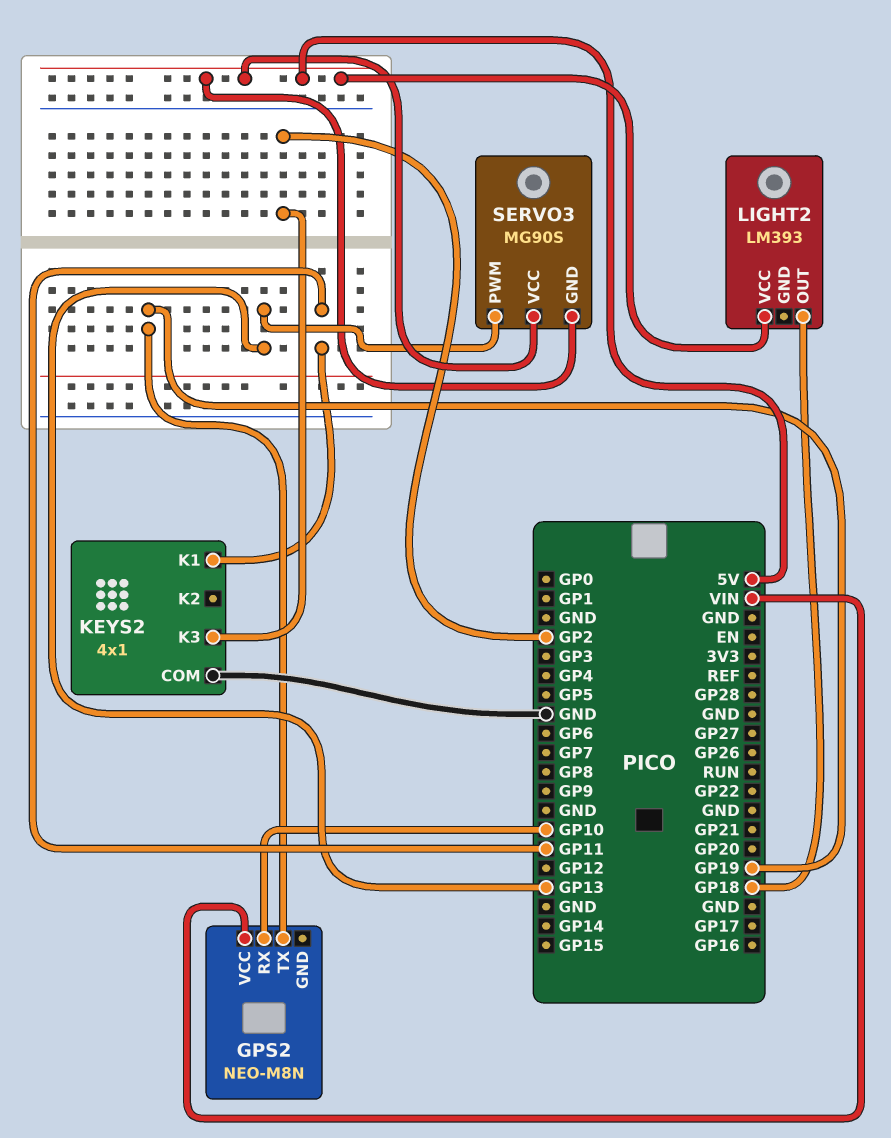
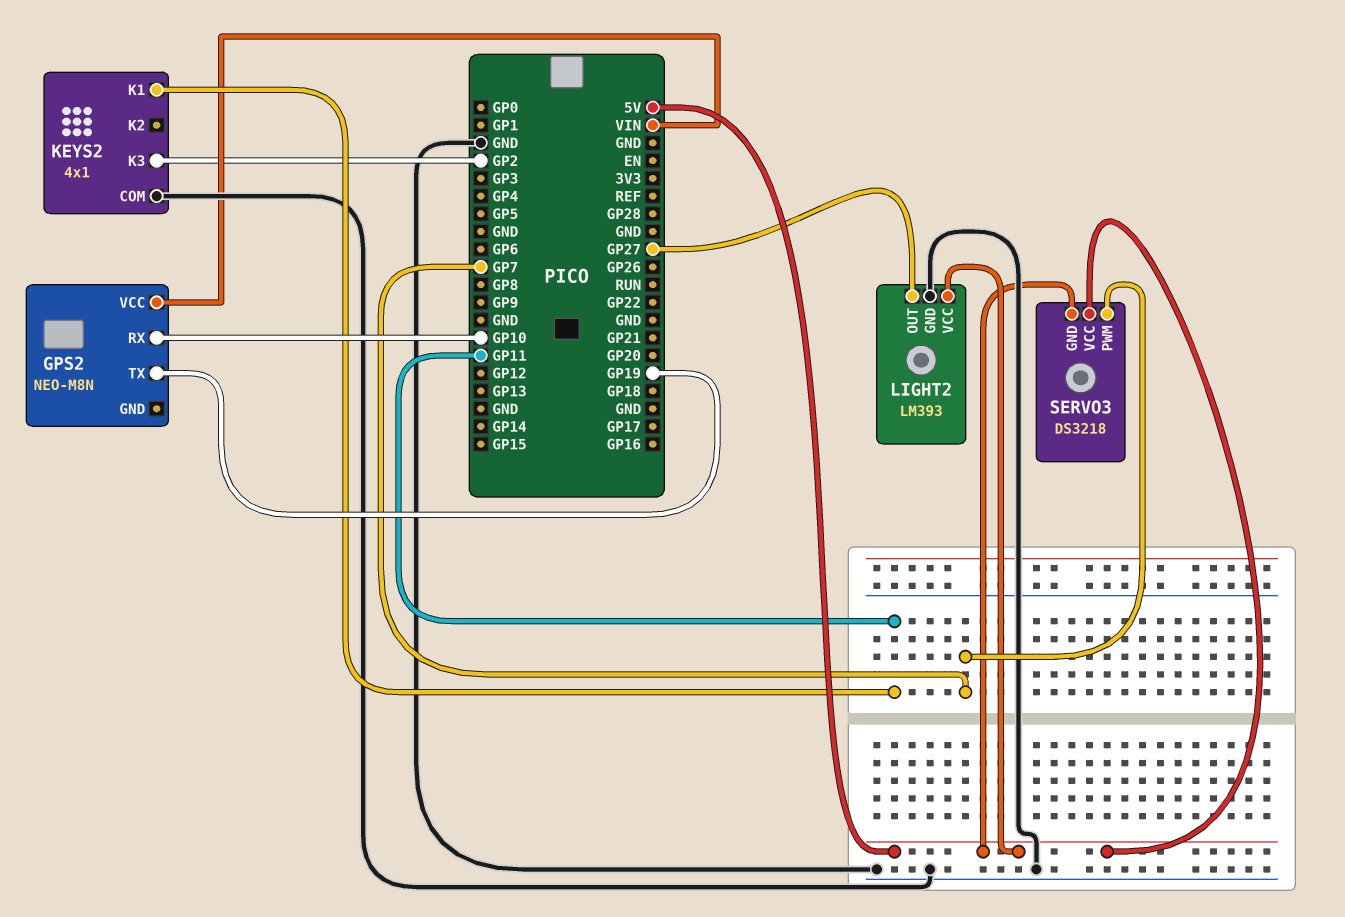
LIGHT2 pin GND: none -> GND
LIGHT2 pin OUT: GP18 -> GP27
SERVO3: MG90S -> DS3218
SERVO3 pin PWM: GP13 -> GP7

